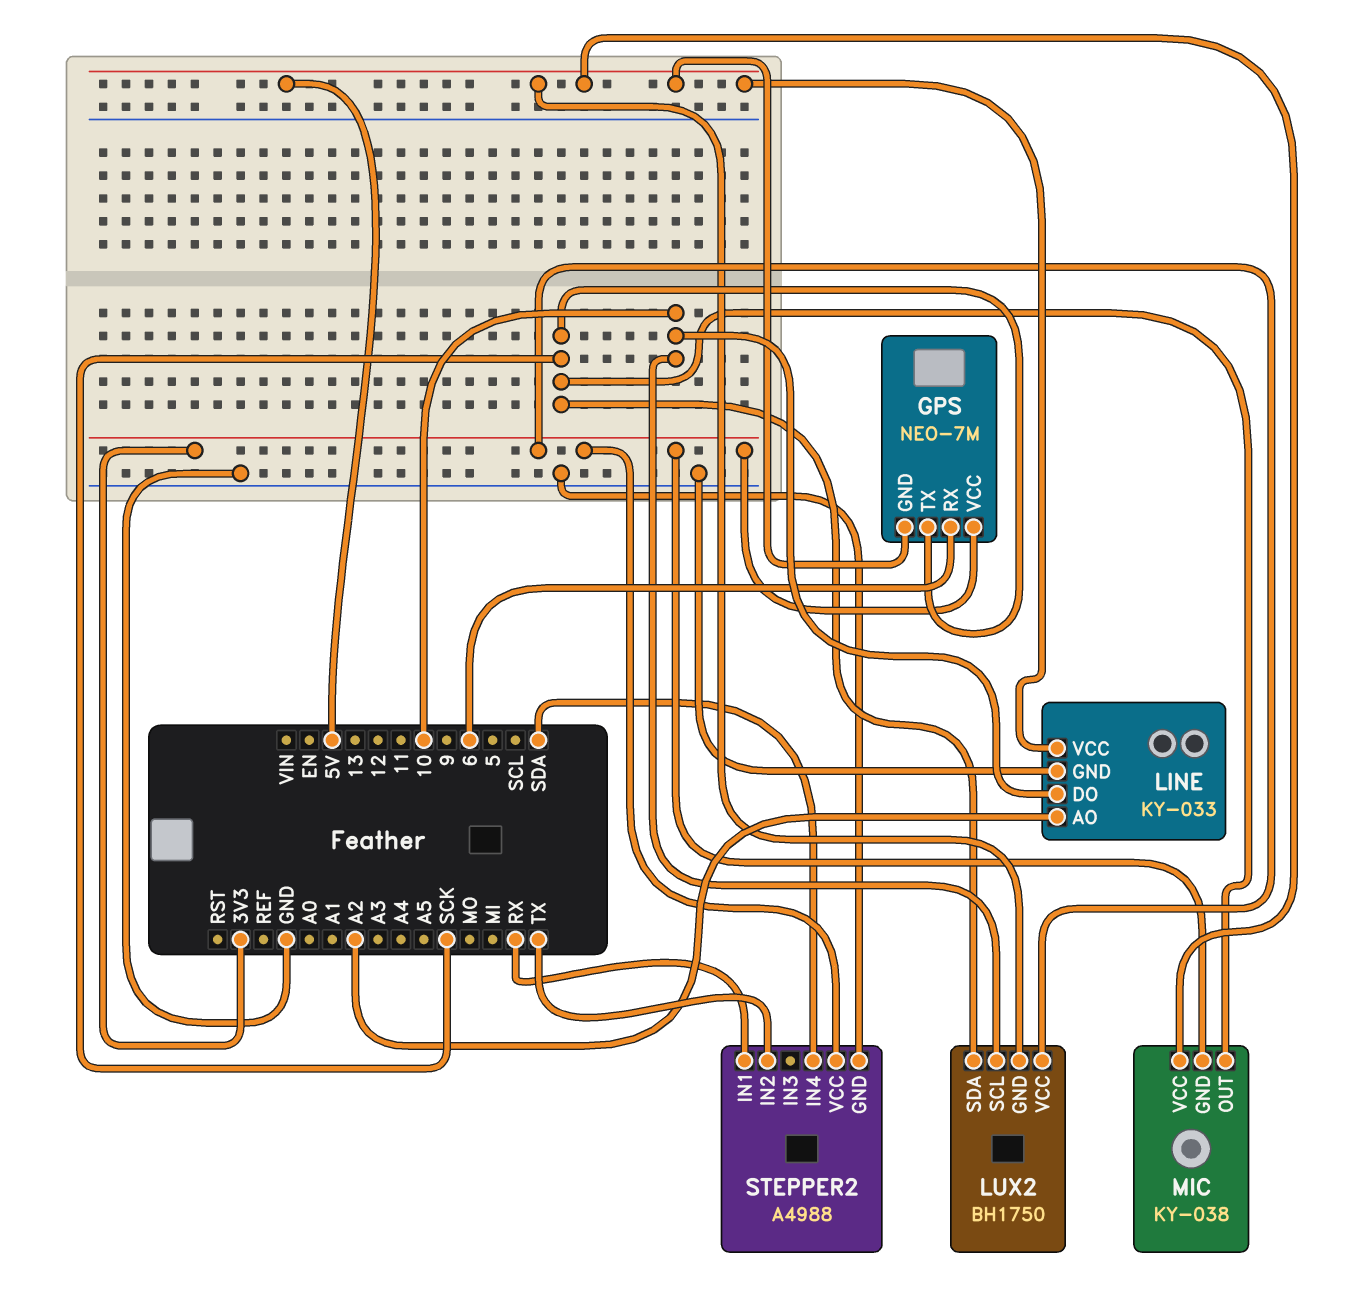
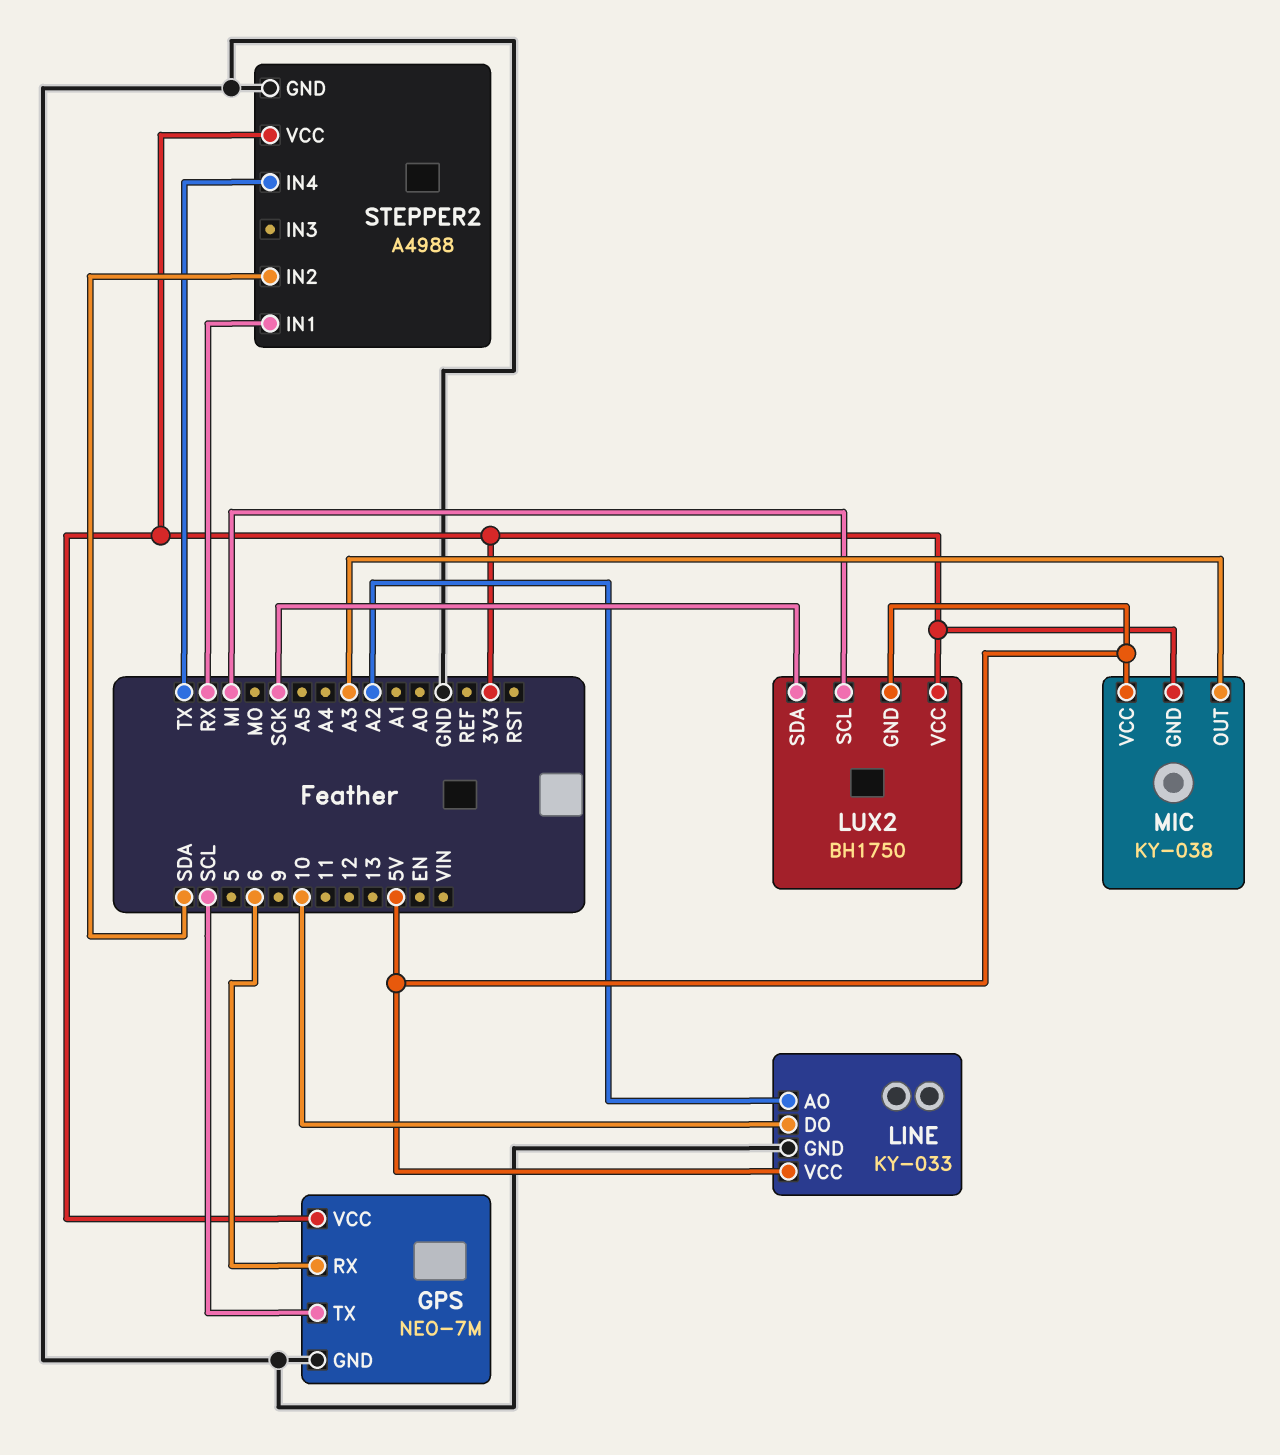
GPS pin GND: 5V -> GND
GPS pin TX: SCK -> SCL
LUX2 pin SCL: 10 -> MI
MIC pin OUT: SCK -> A3
STEPPER2 pin IN2: TX -> SDA
STEPPER2 pin IN4: SDA -> TX

